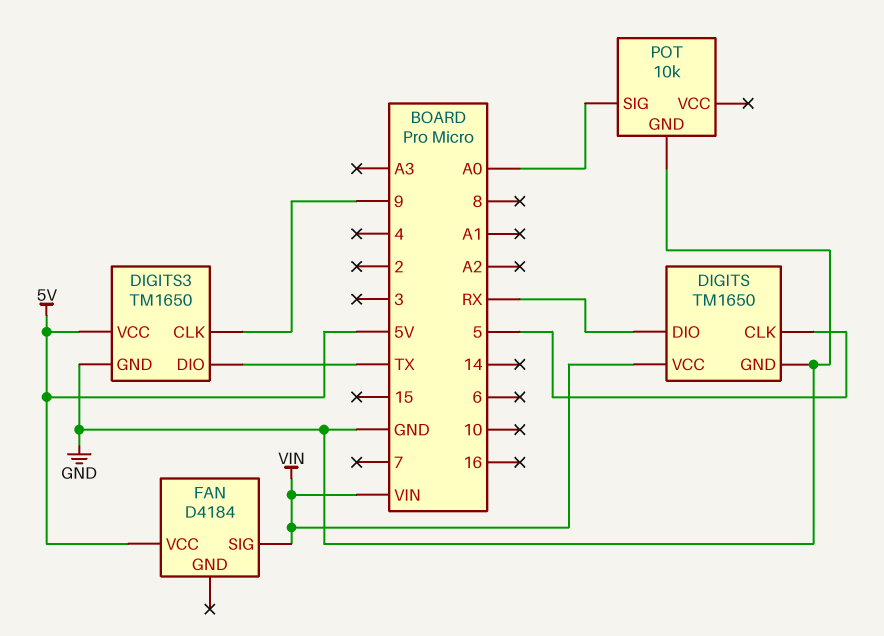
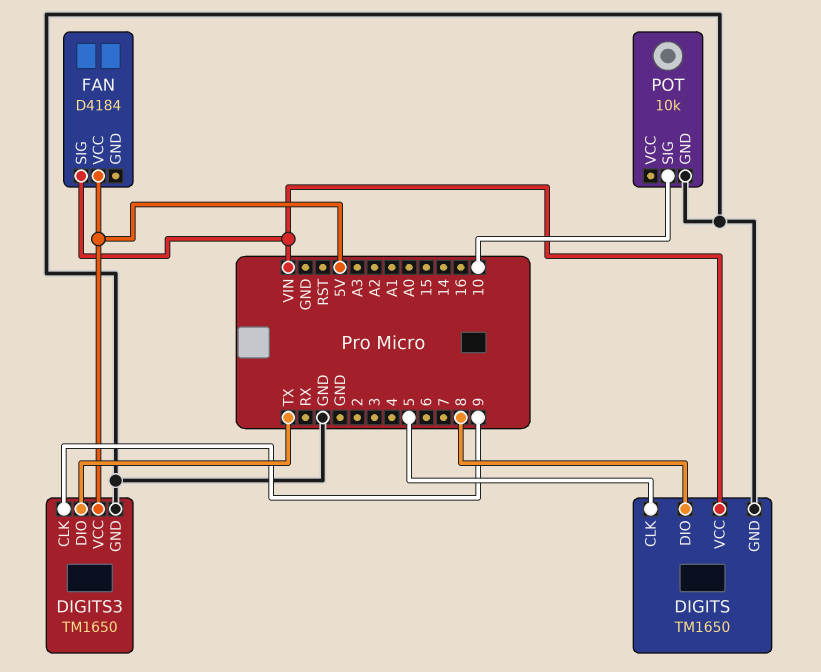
DIGITS pin DIO: RX -> 8
POT pin SIG: A0 -> 10

